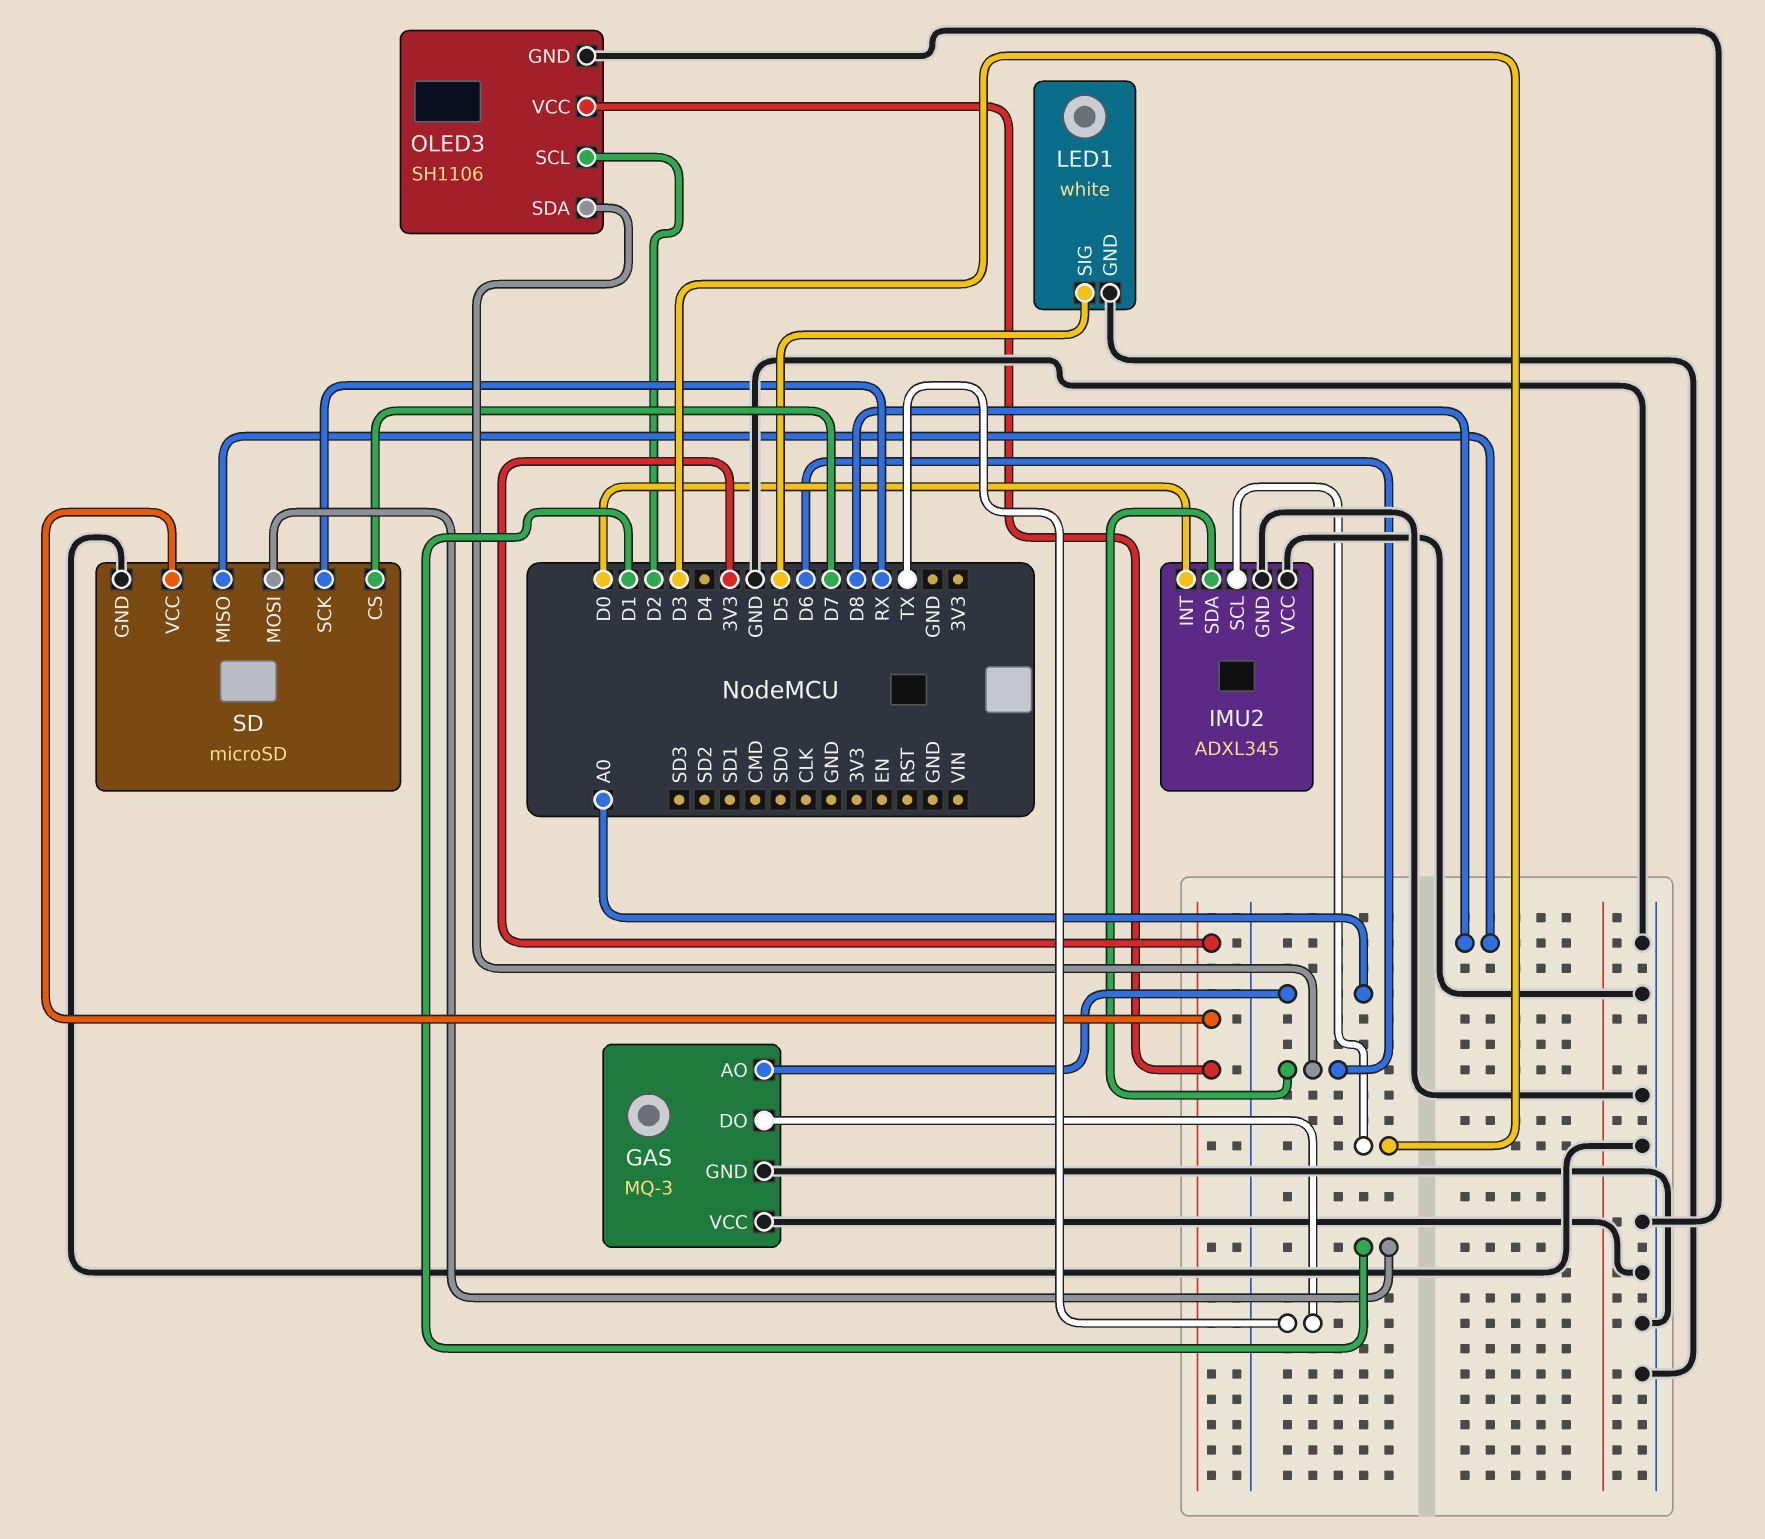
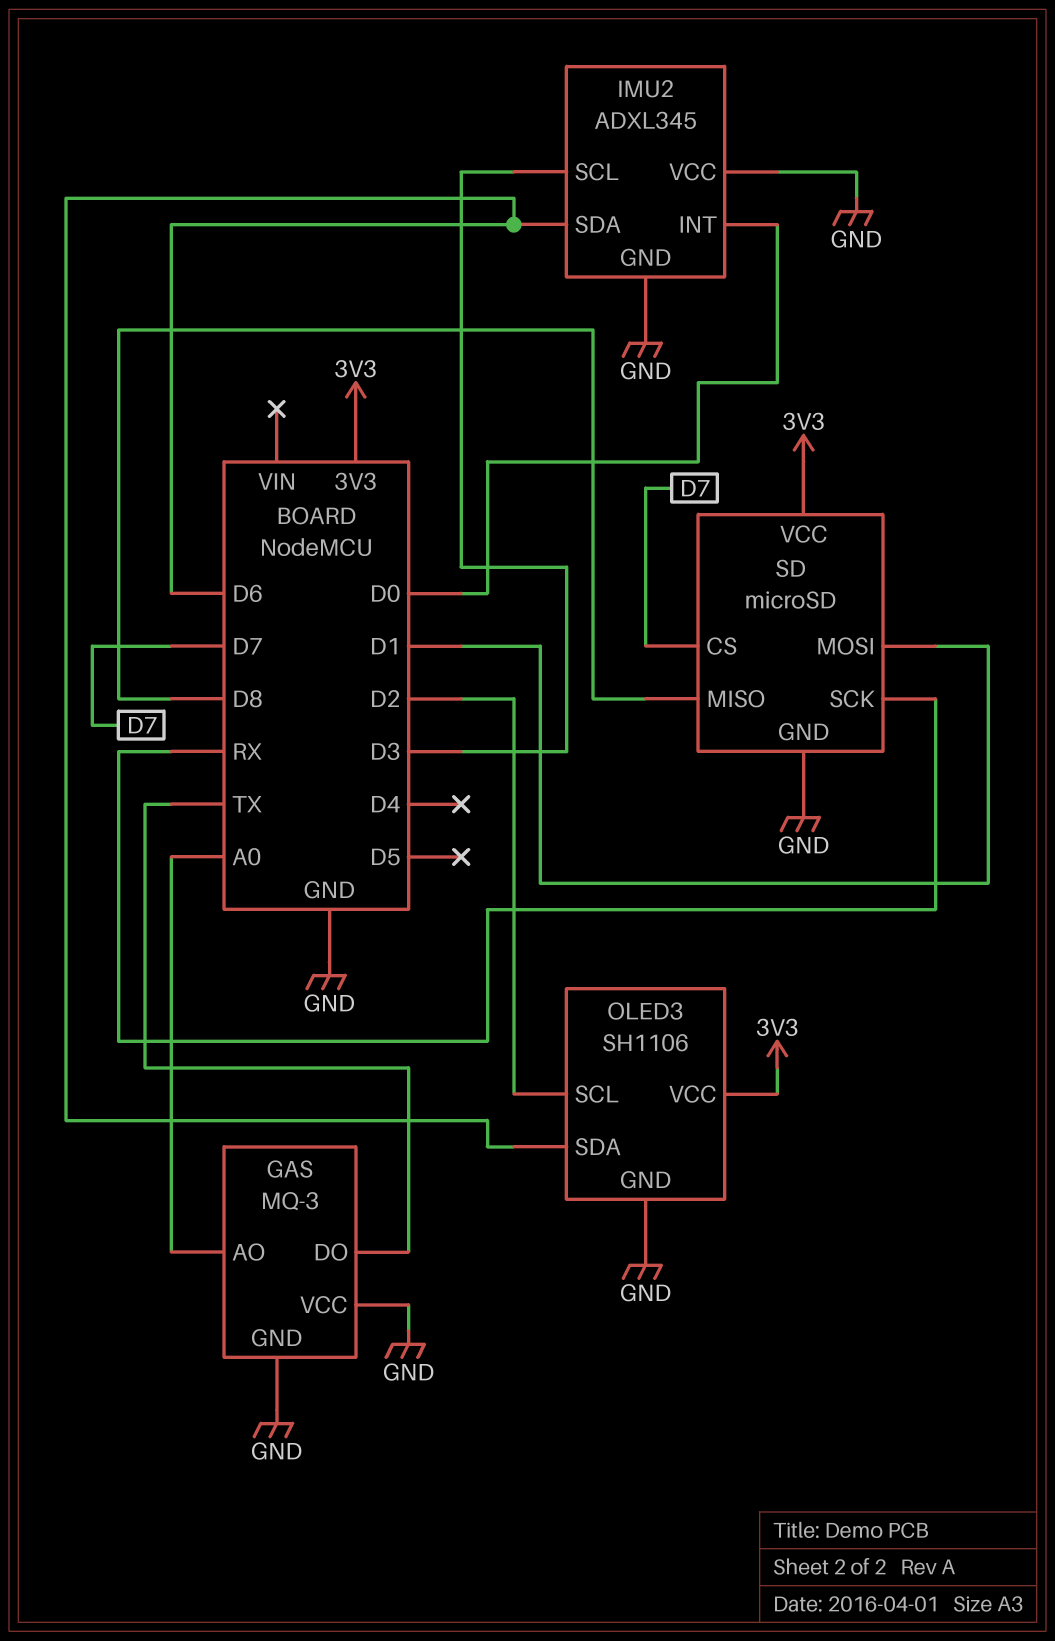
LED1: white -> none
LED1 pin GND: GND -> none
LED1 pin SIG: D5 -> none

